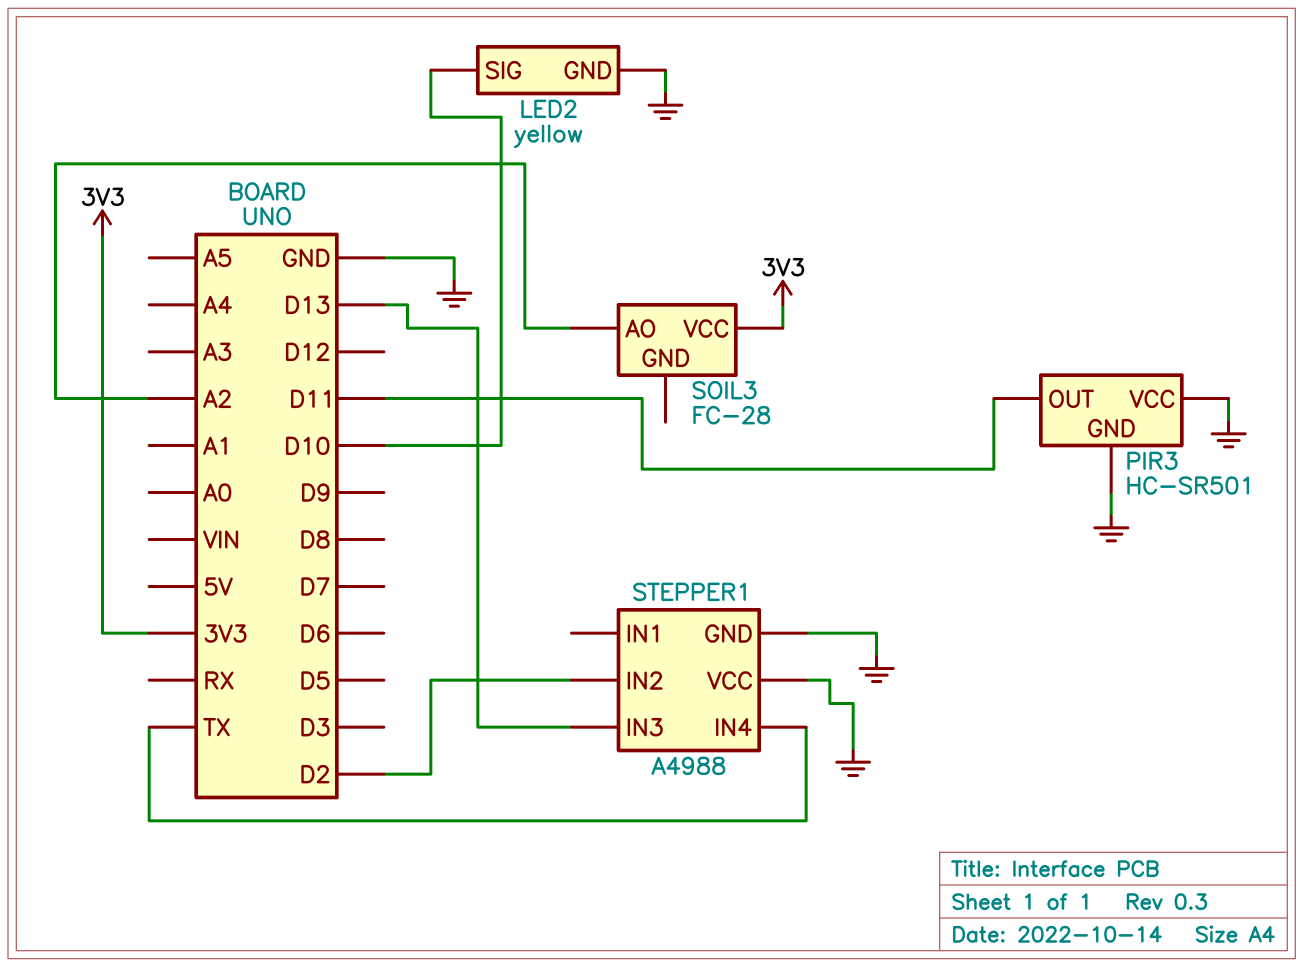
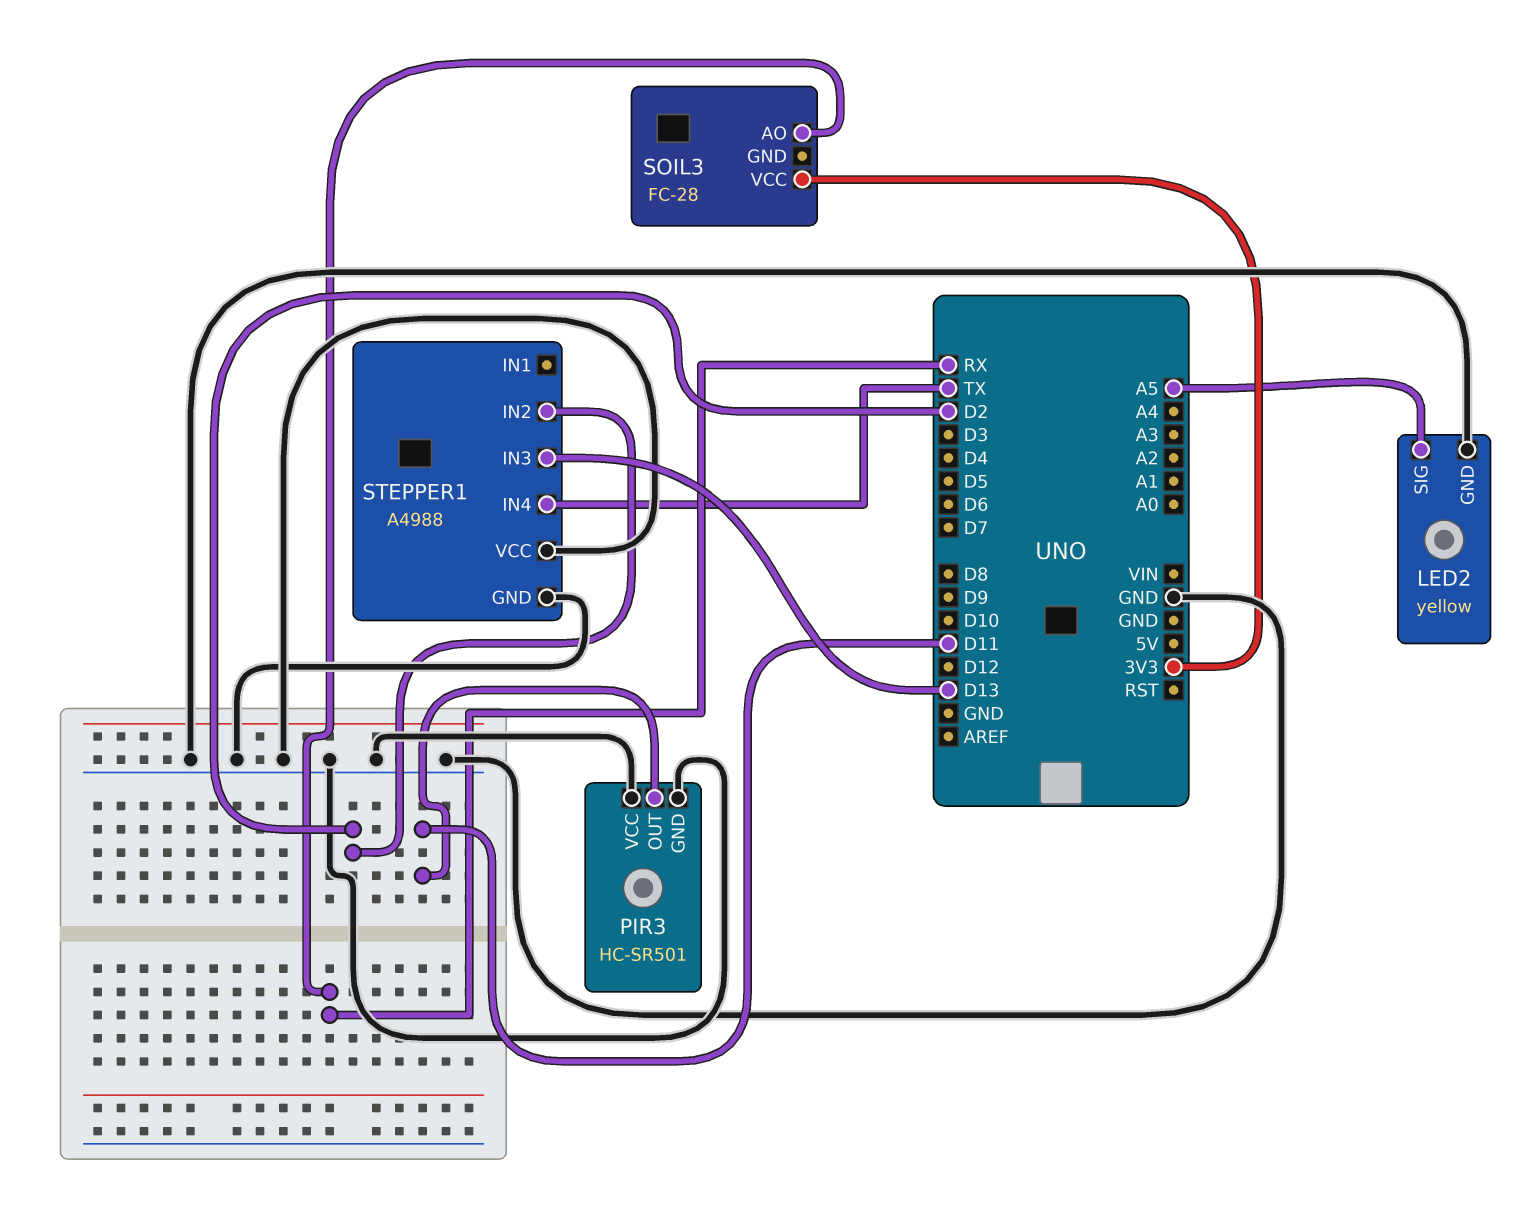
LED2 pin SIG: D10 -> A5
SOIL3 pin AO: A2 -> RX

